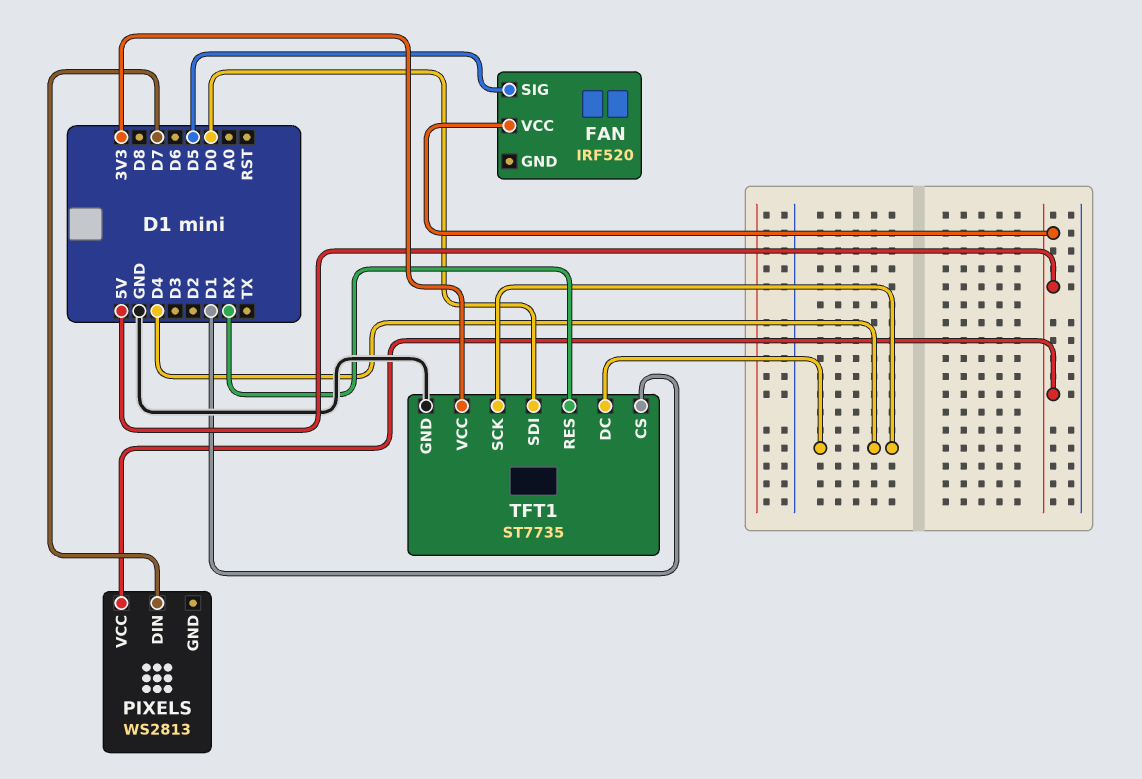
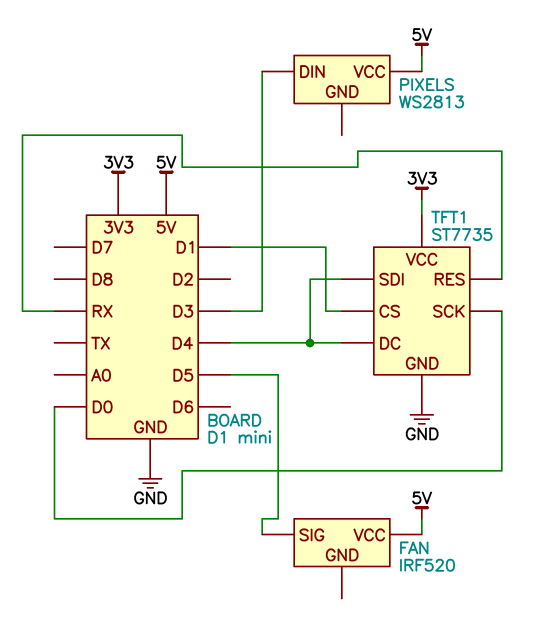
PIXELS pin DIN: D7 -> D3
TFT1 pin SCK: D4 -> D0
TFT1 pin SDI: D0 -> D4

